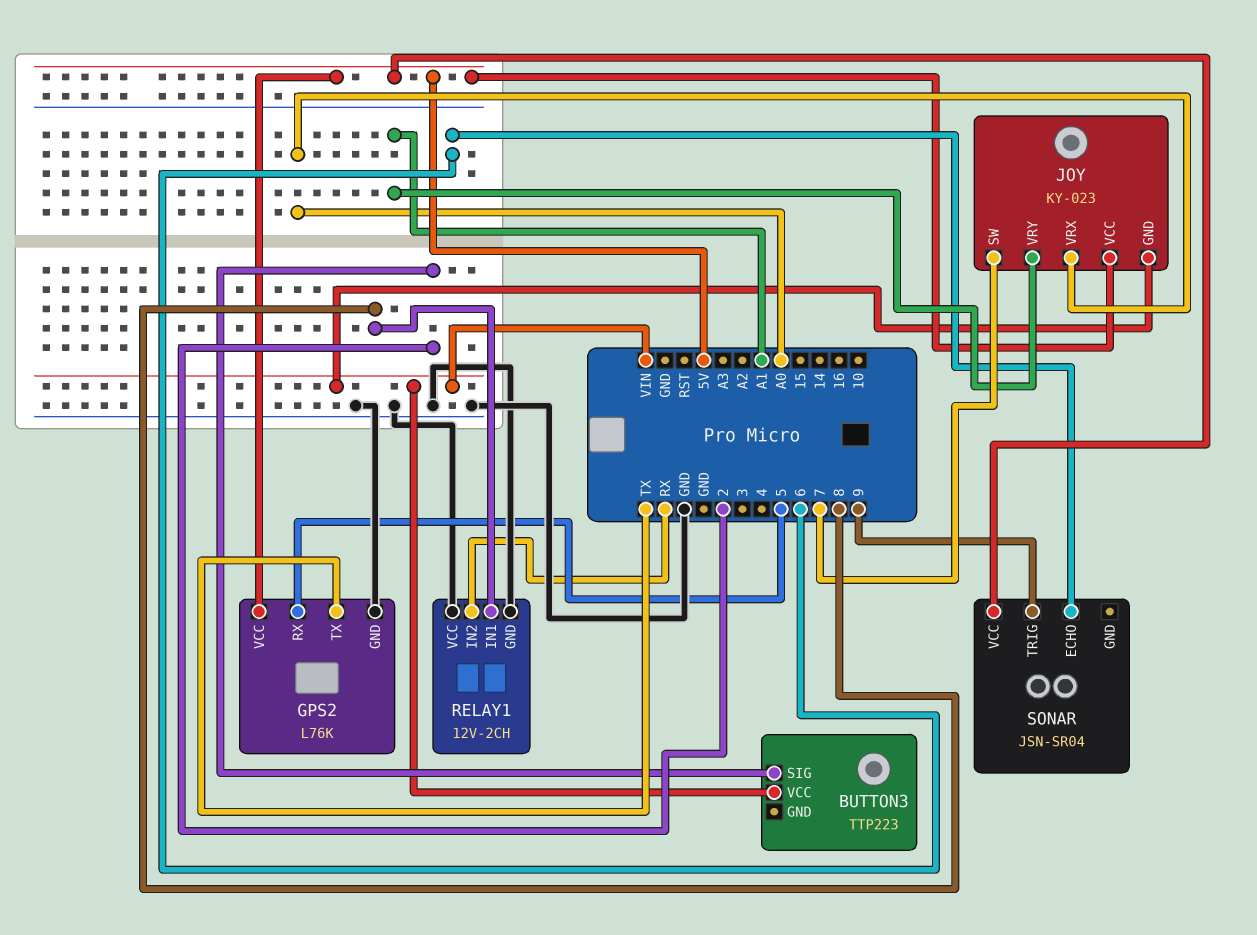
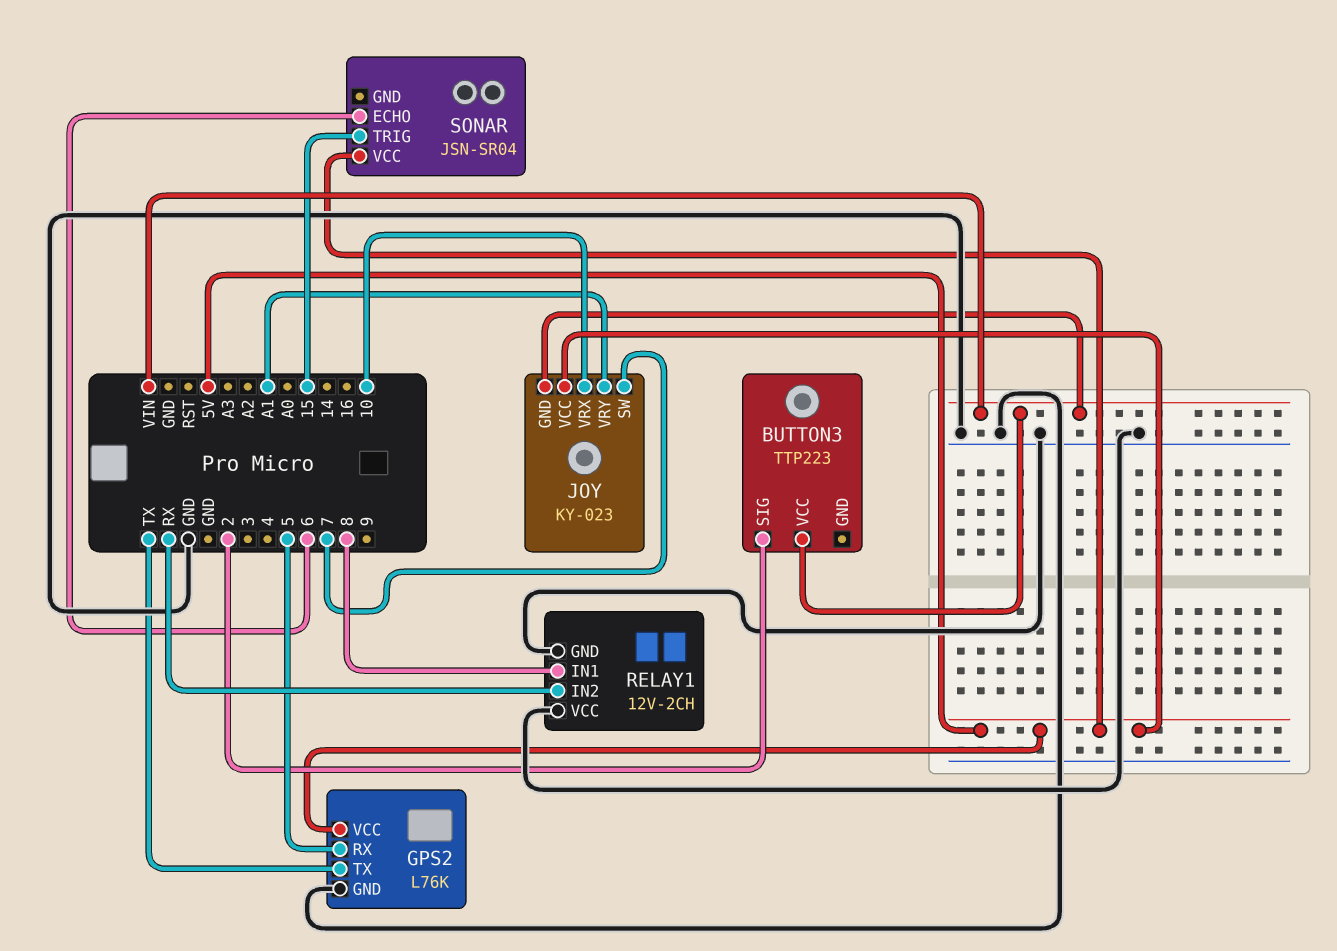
JOY pin VRX: A0 -> 10
SONAR pin TRIG: 9 -> 15

